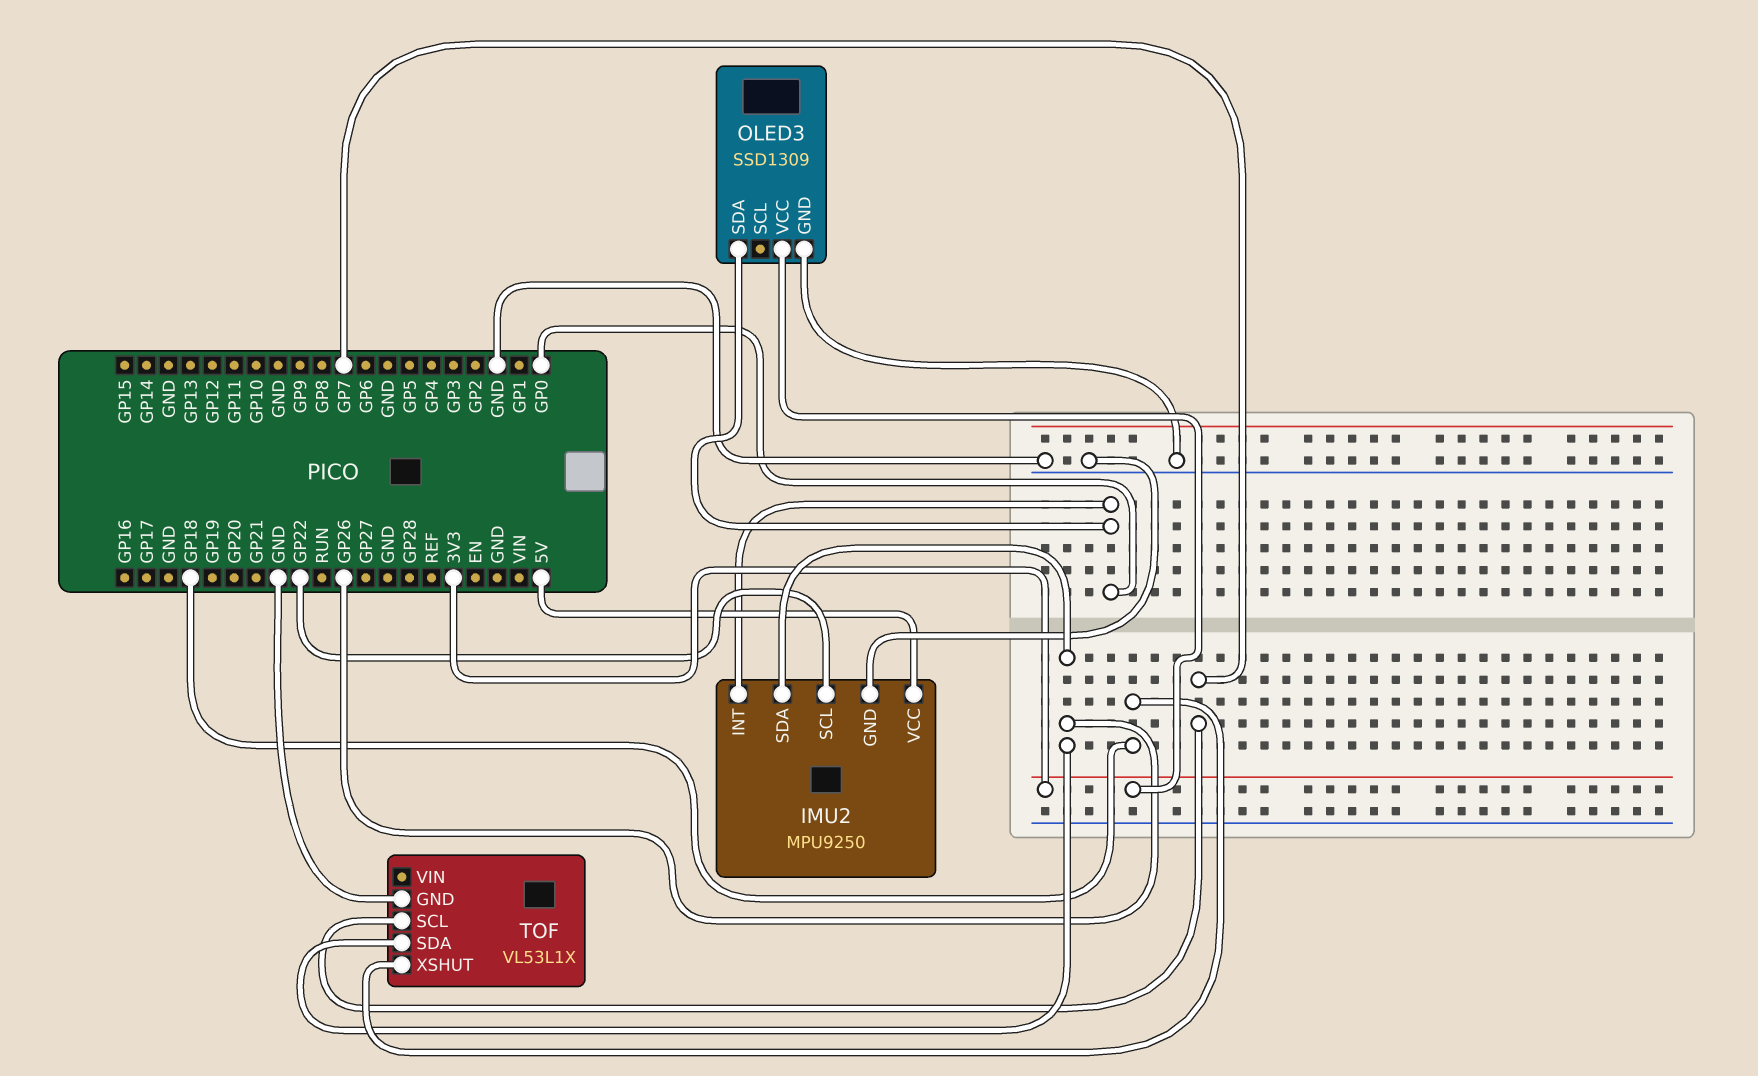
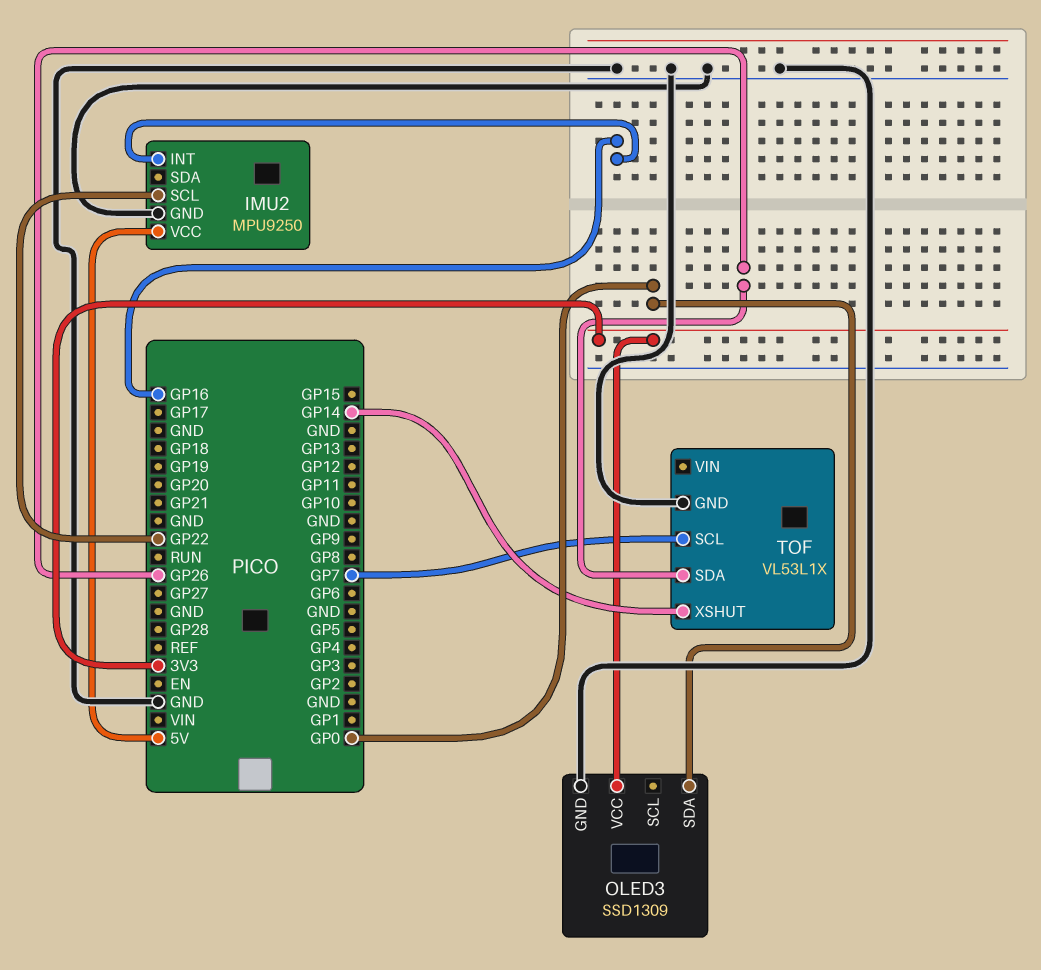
IMU2 pin INT: GP0 -> GP16
IMU2 pin SDA: GP26 -> none
TOF pin XSHUT: GP18 -> GP14

